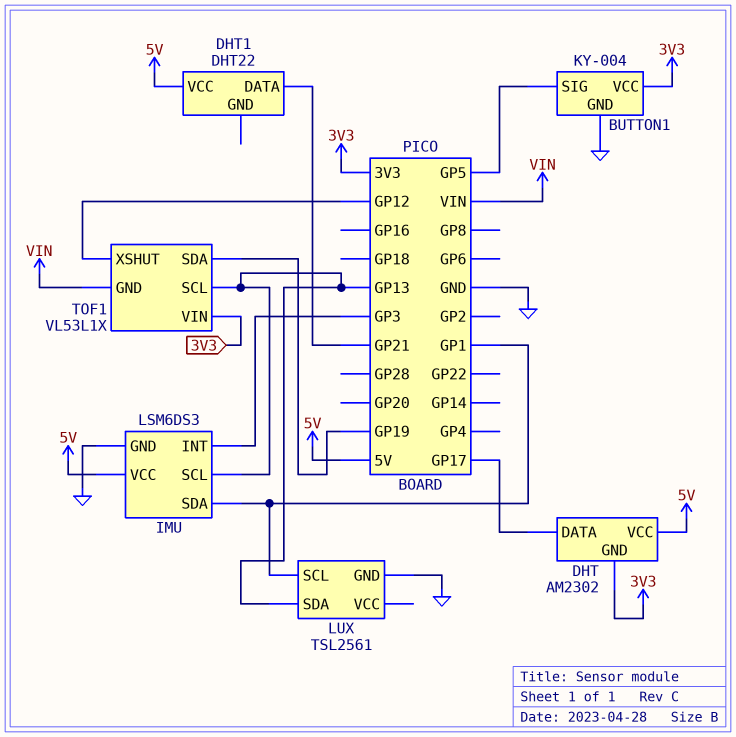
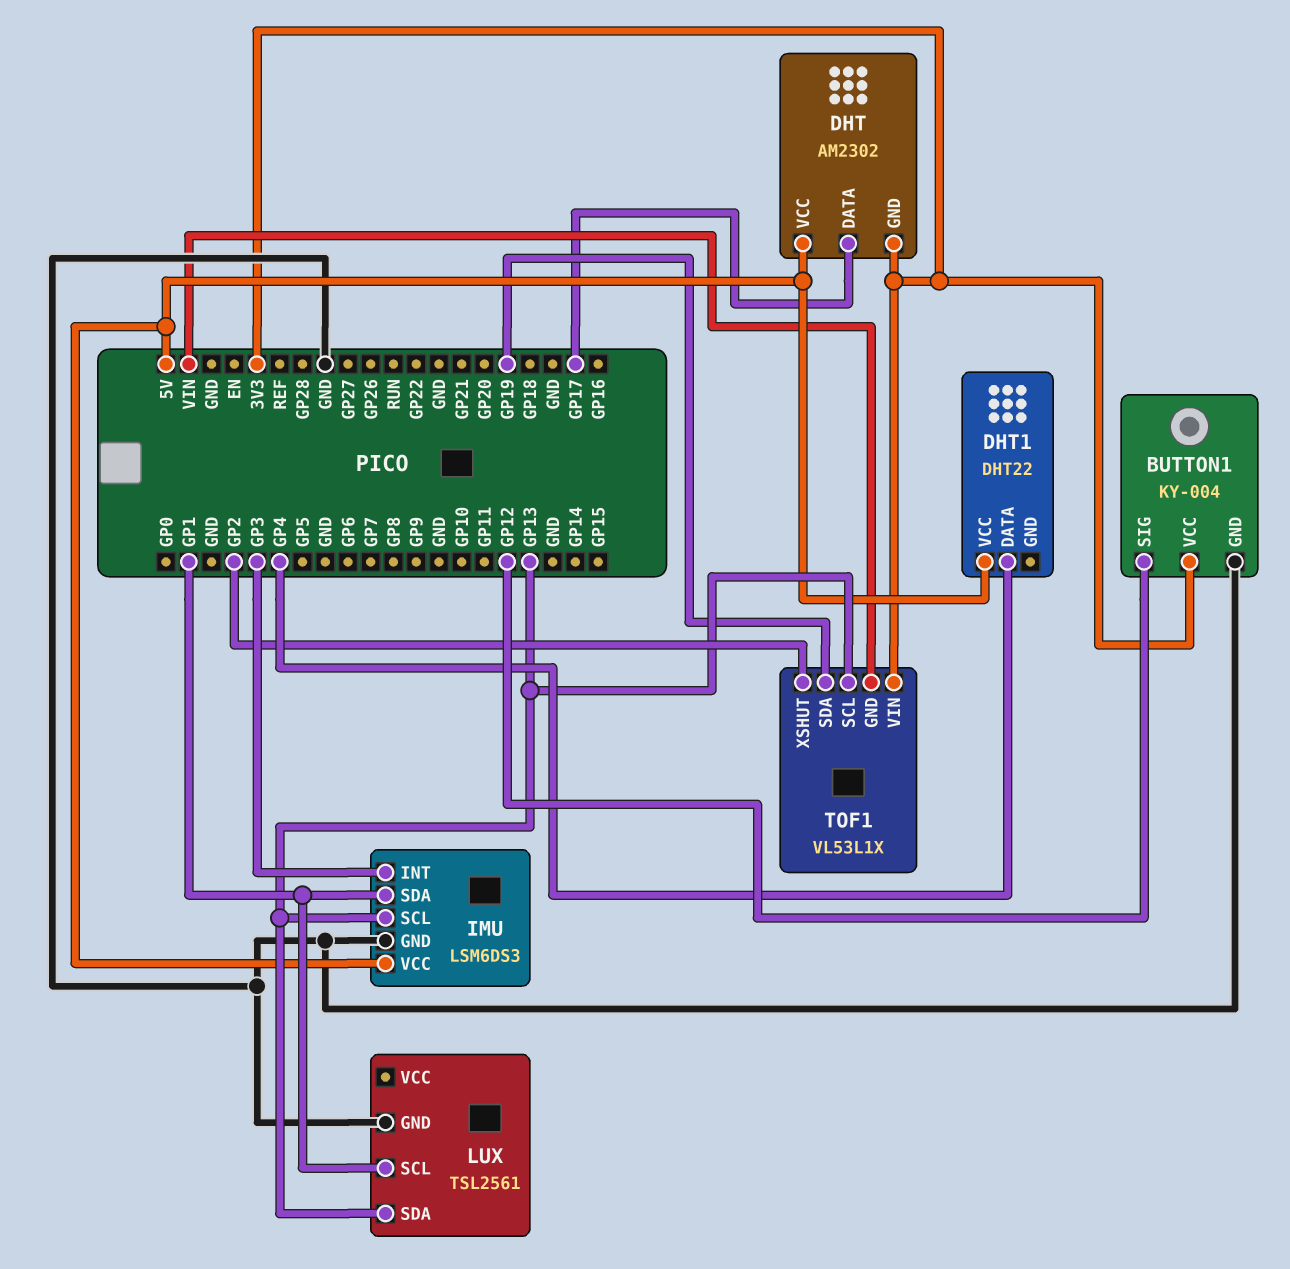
BUTTON1 pin SIG: GP5 -> GP12
DHT1 pin DATA: GP21 -> GP4
TOF1 pin XSHUT: GP12 -> GP2

